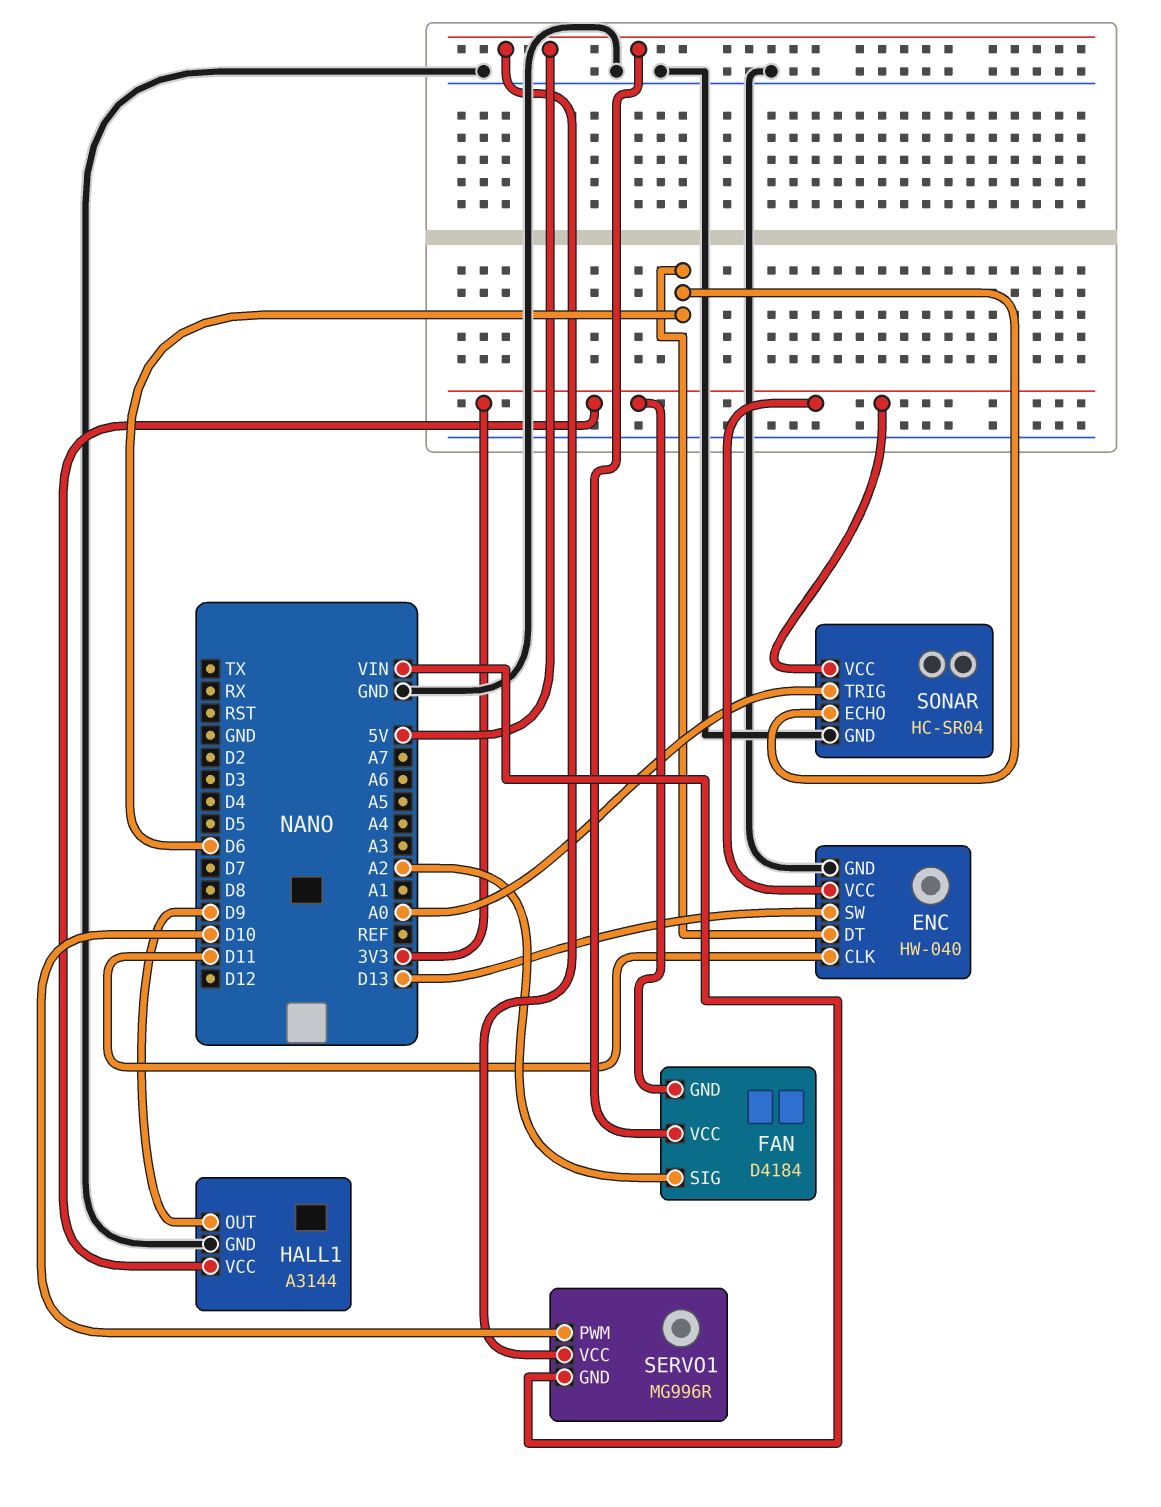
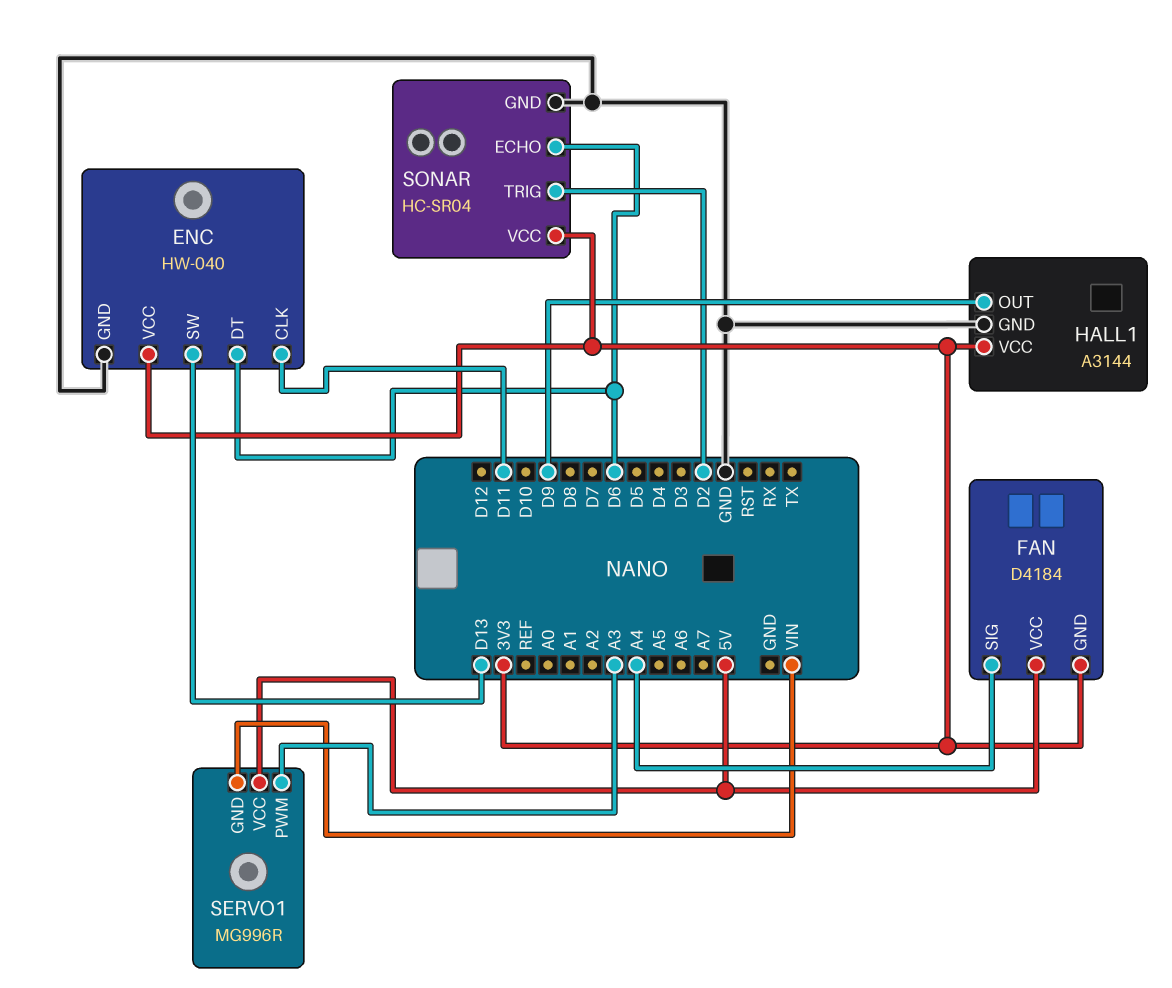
FAN pin SIG: A2 -> A4
SERVO1 pin PWM: D10 -> A3
SONAR pin TRIG: A0 -> D2

